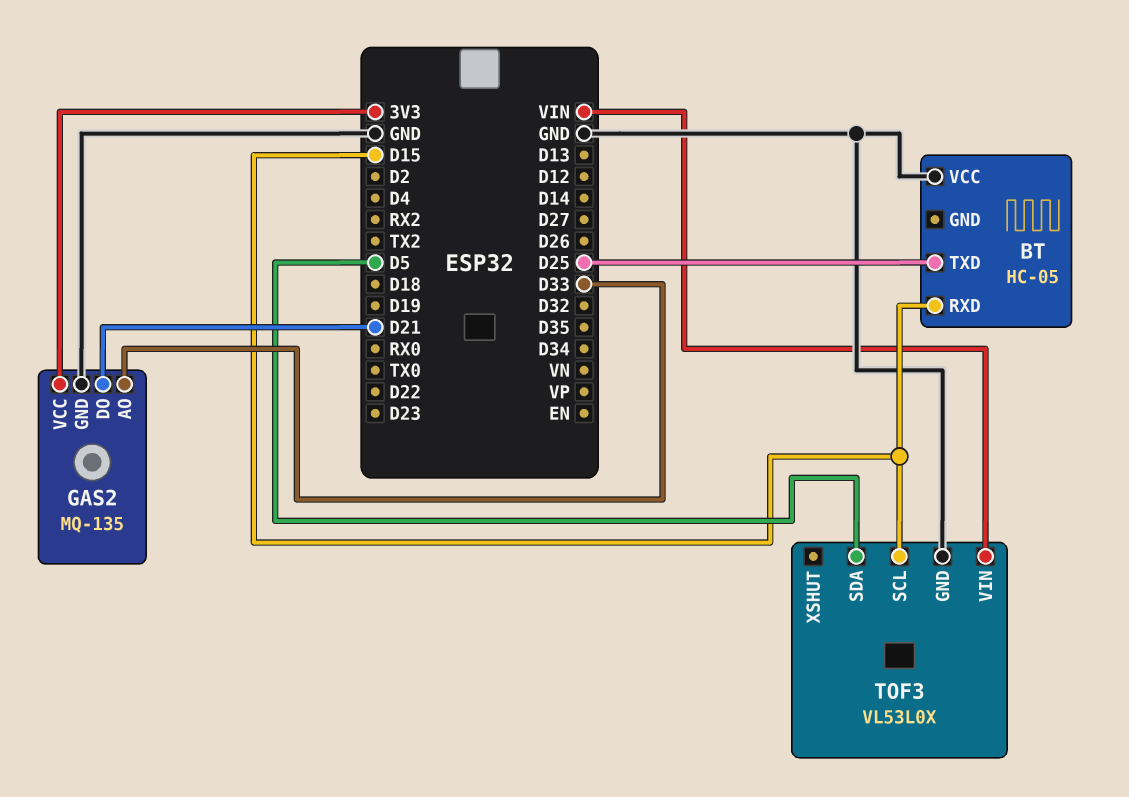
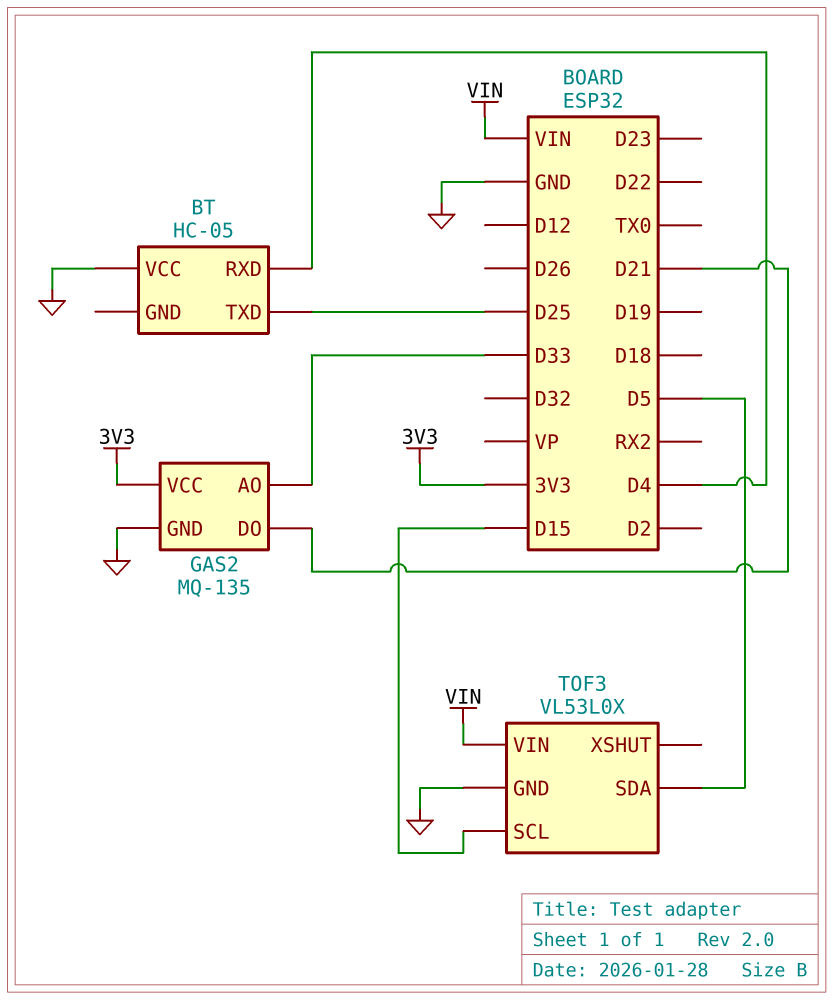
BT pin RXD: D15 -> D4

